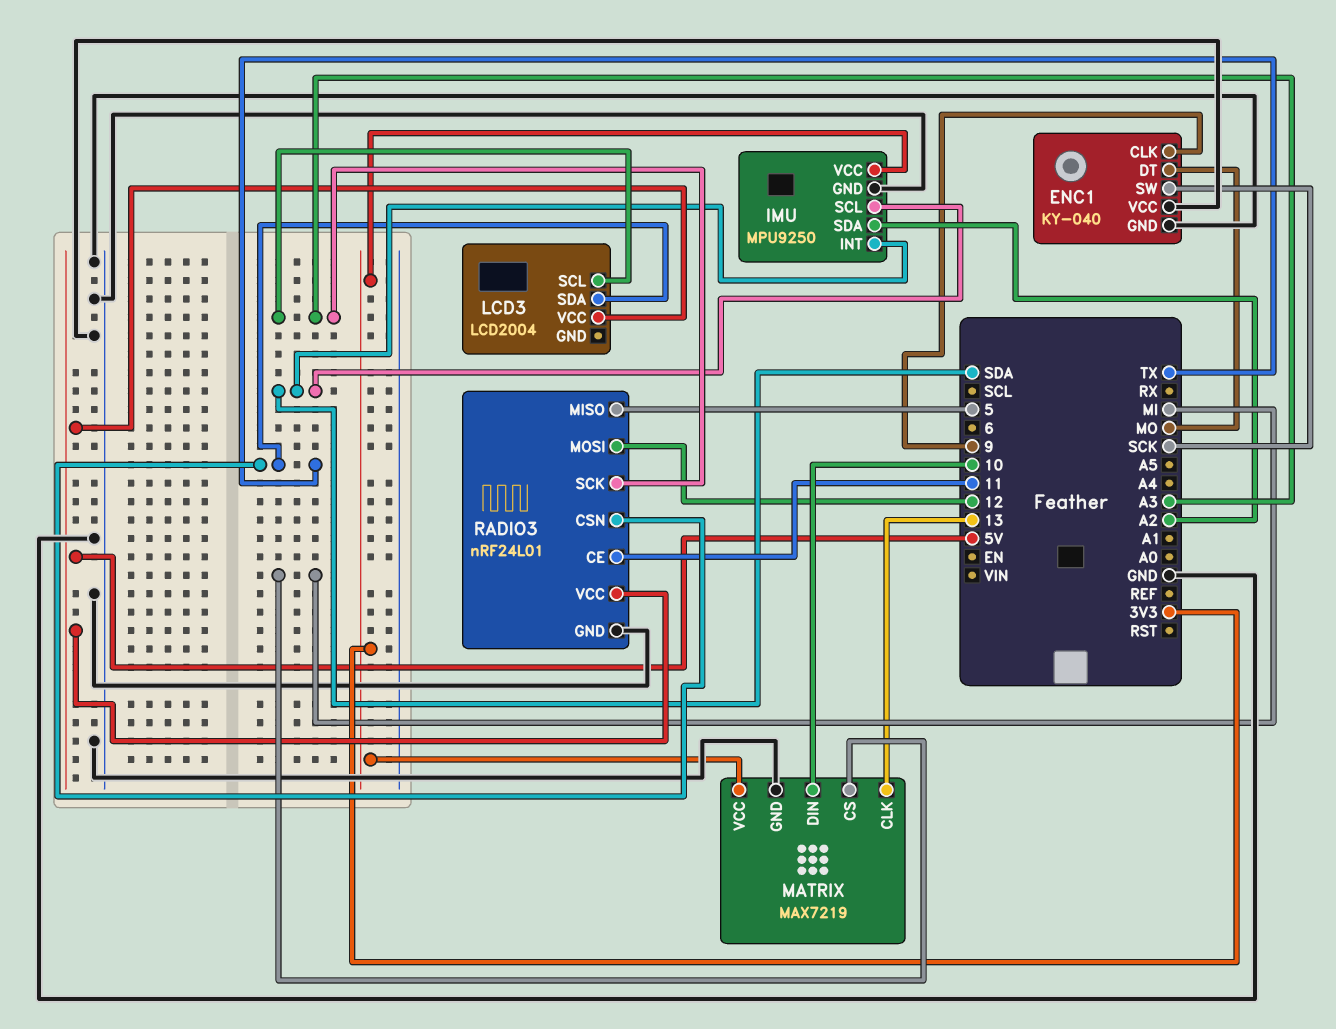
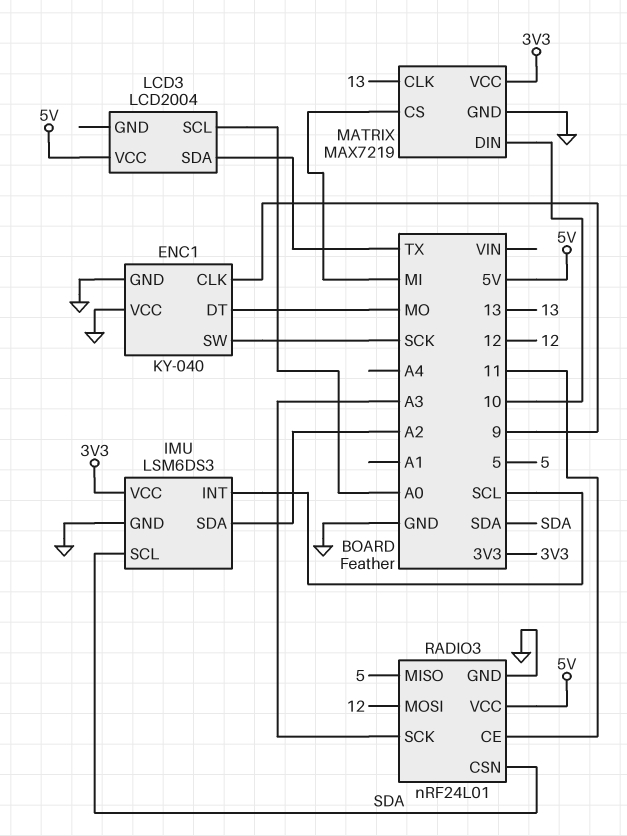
IMU: MPU9250 -> LSM6DS3
IMU pin INT: SDA -> SCL
LCD3 pin SCL: A3 -> A0
RADIO3 pin CSN: TX -> SDA

